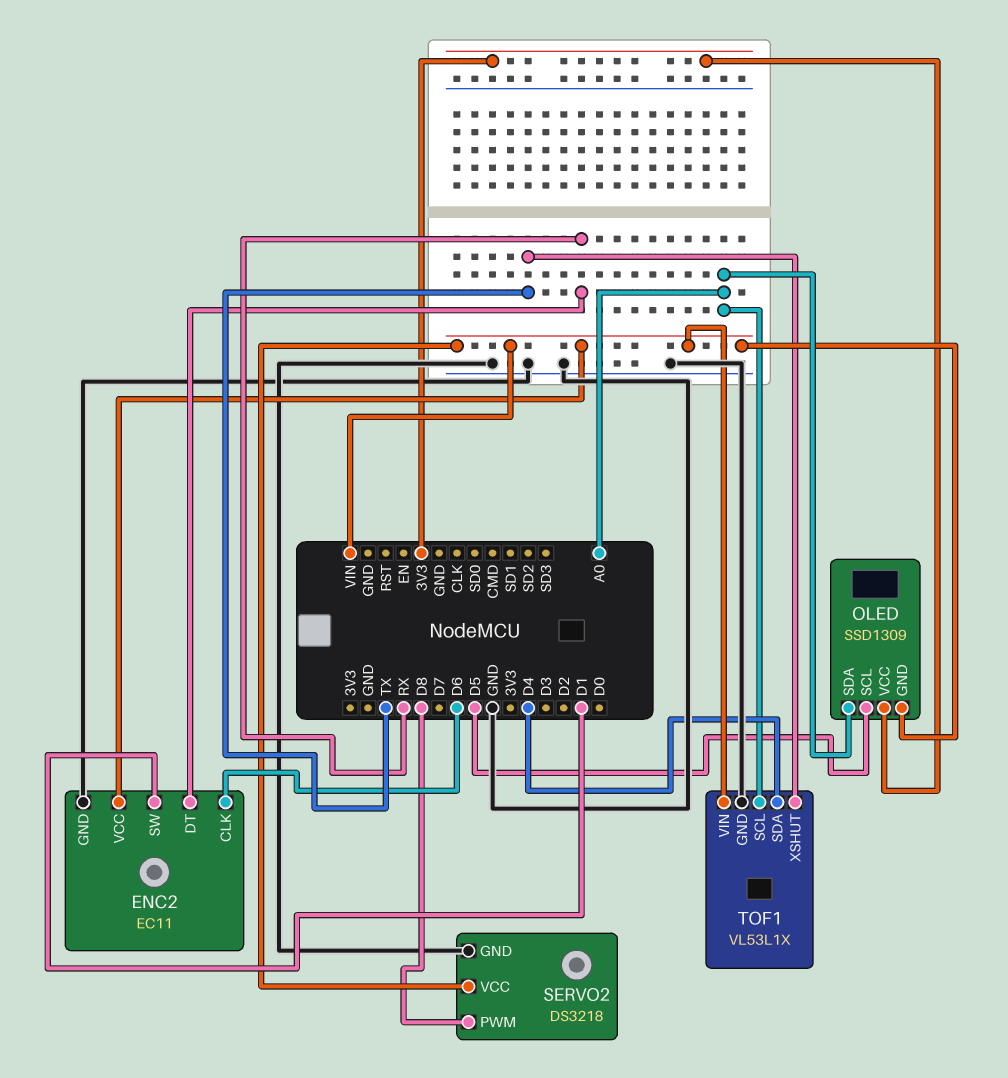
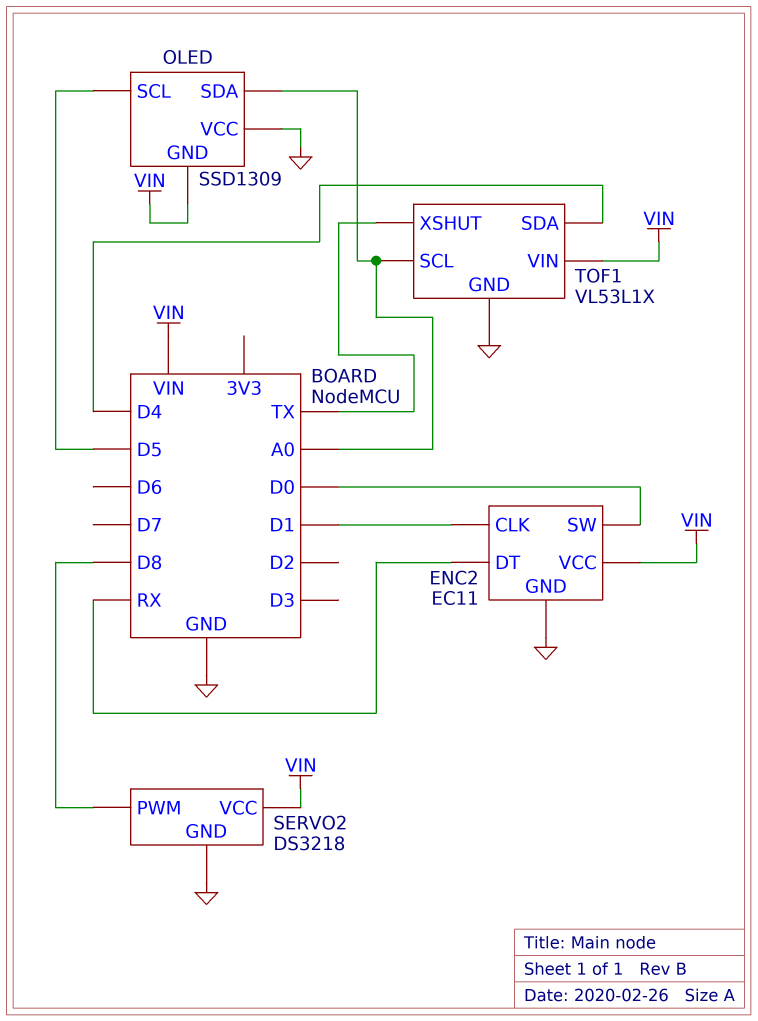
ENC2 pin CLK: D6 -> D1
ENC2 pin SW: D1 -> D0
OLED pin VCC: 3V3 -> GND

